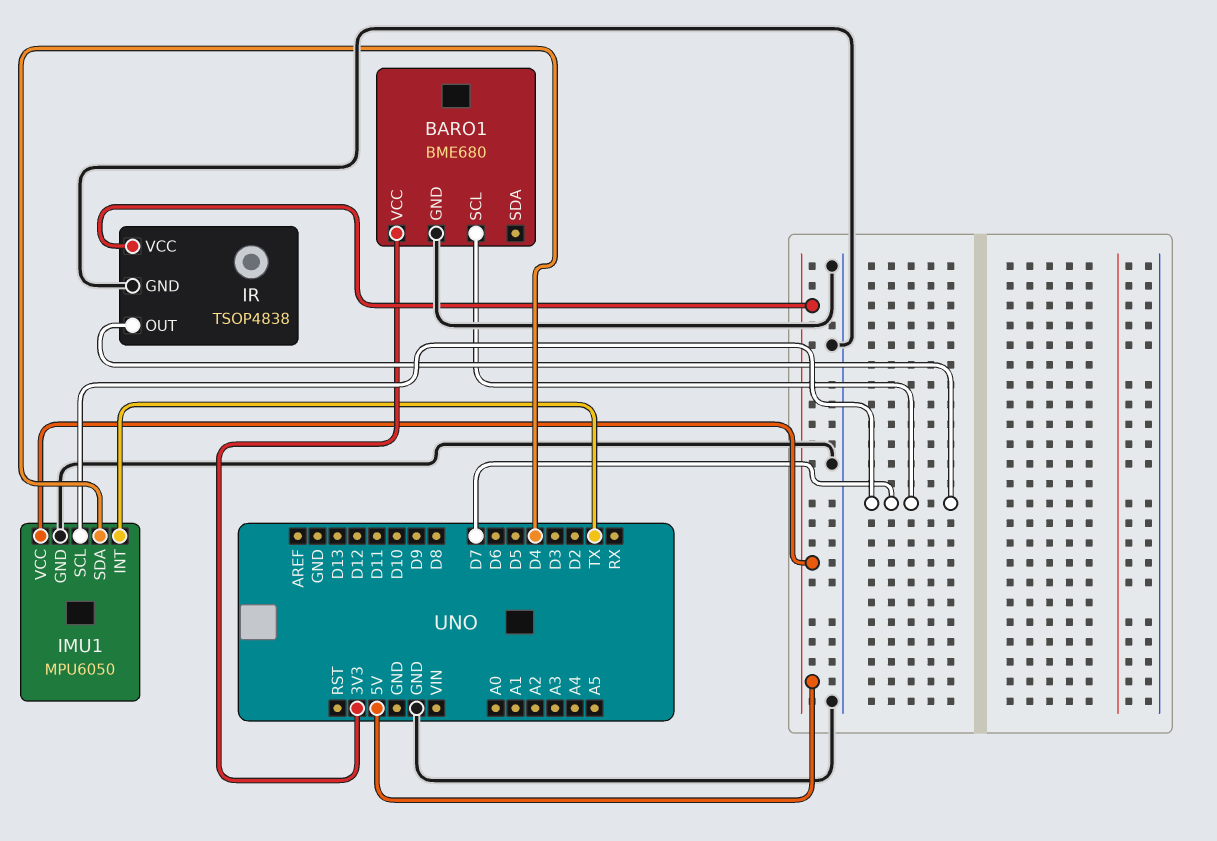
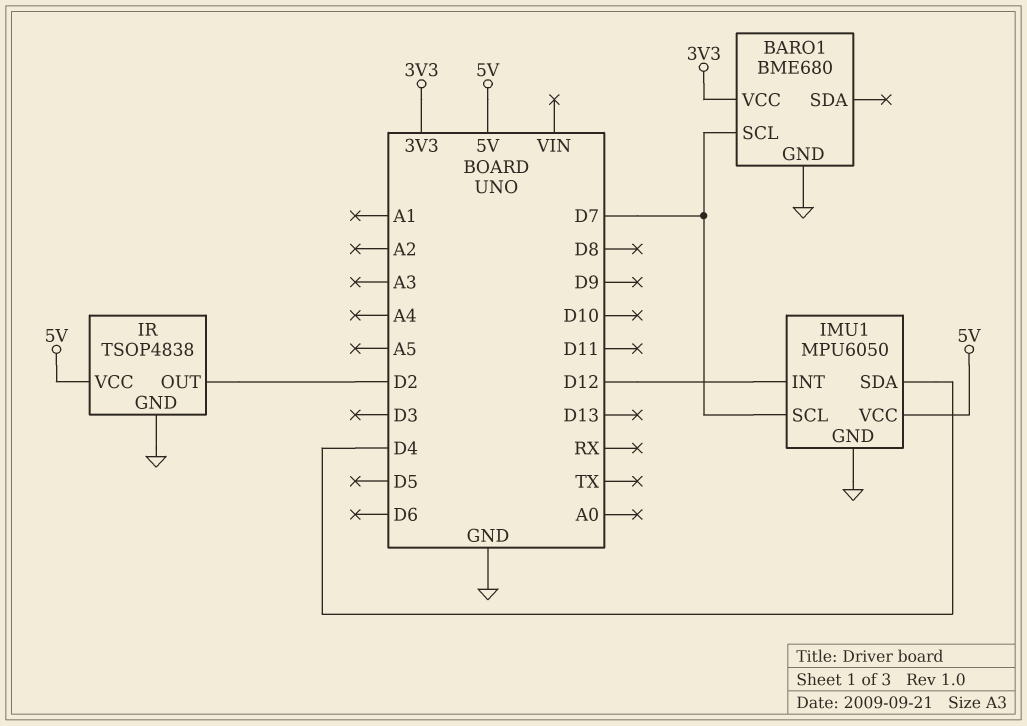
IMU1 pin INT: TX -> D12
IR pin OUT: D7 -> D2

